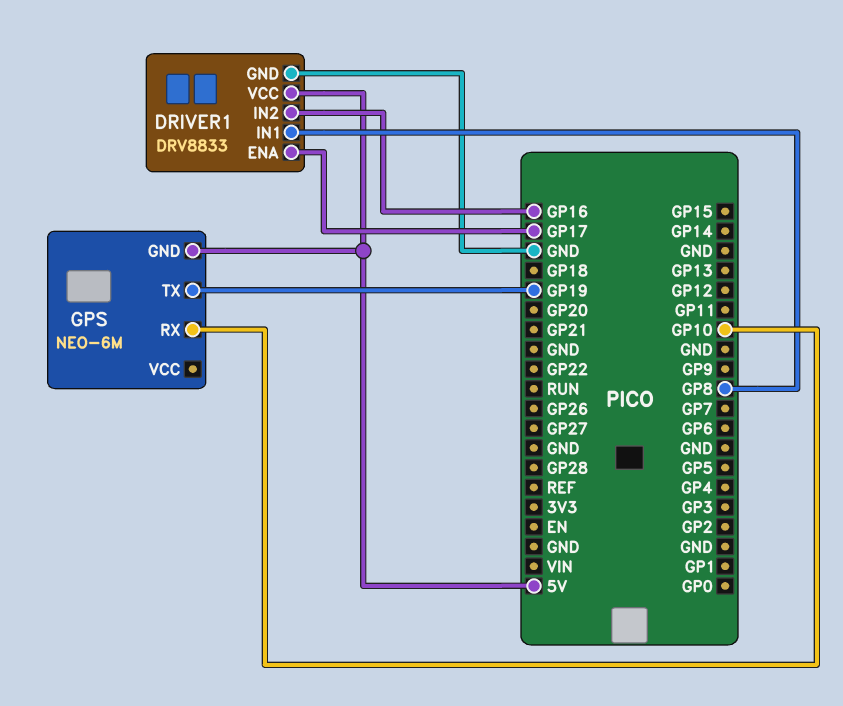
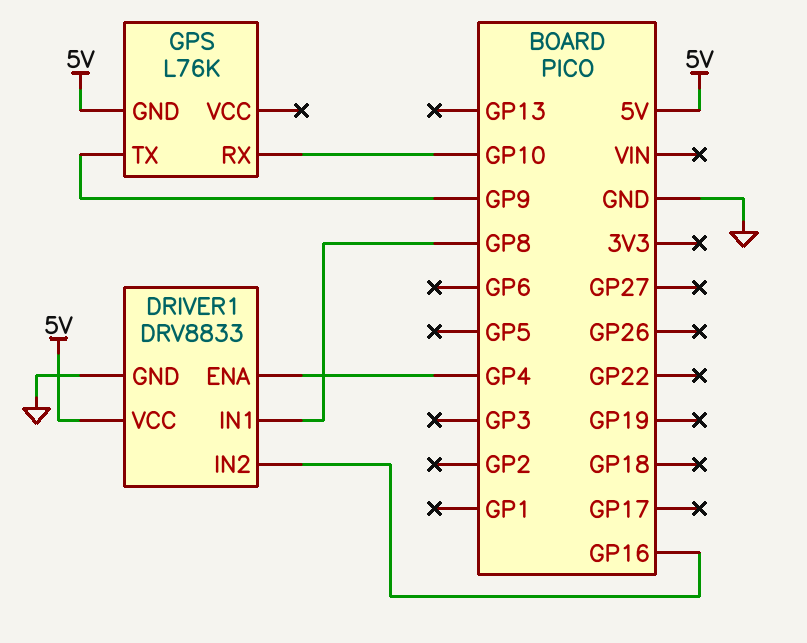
DRIVER1 pin ENA: GP17 -> GP4
GPS: NEO-6M -> L76K
GPS pin TX: GP19 -> GP9

